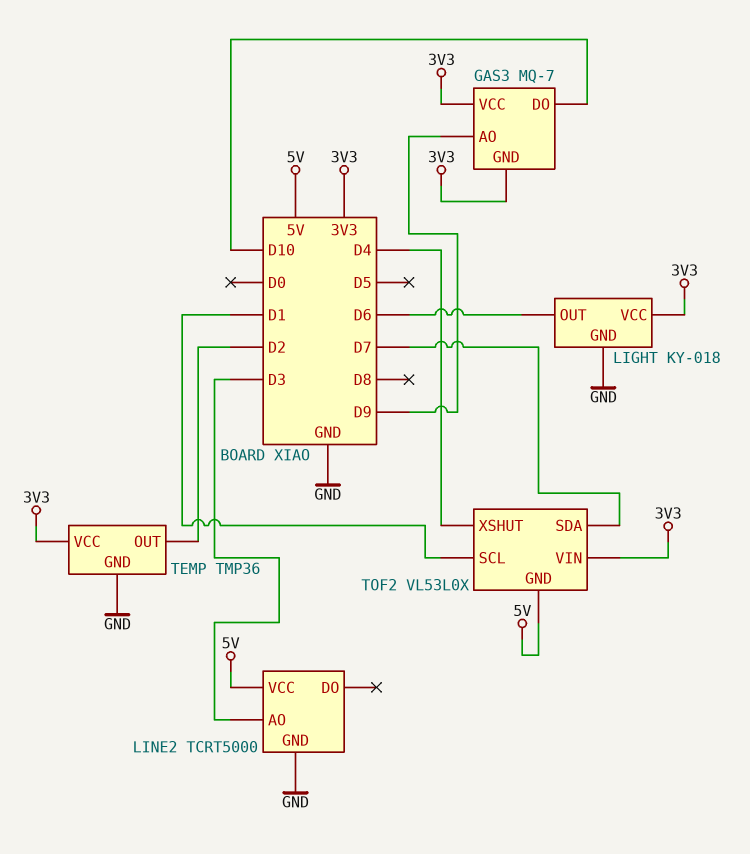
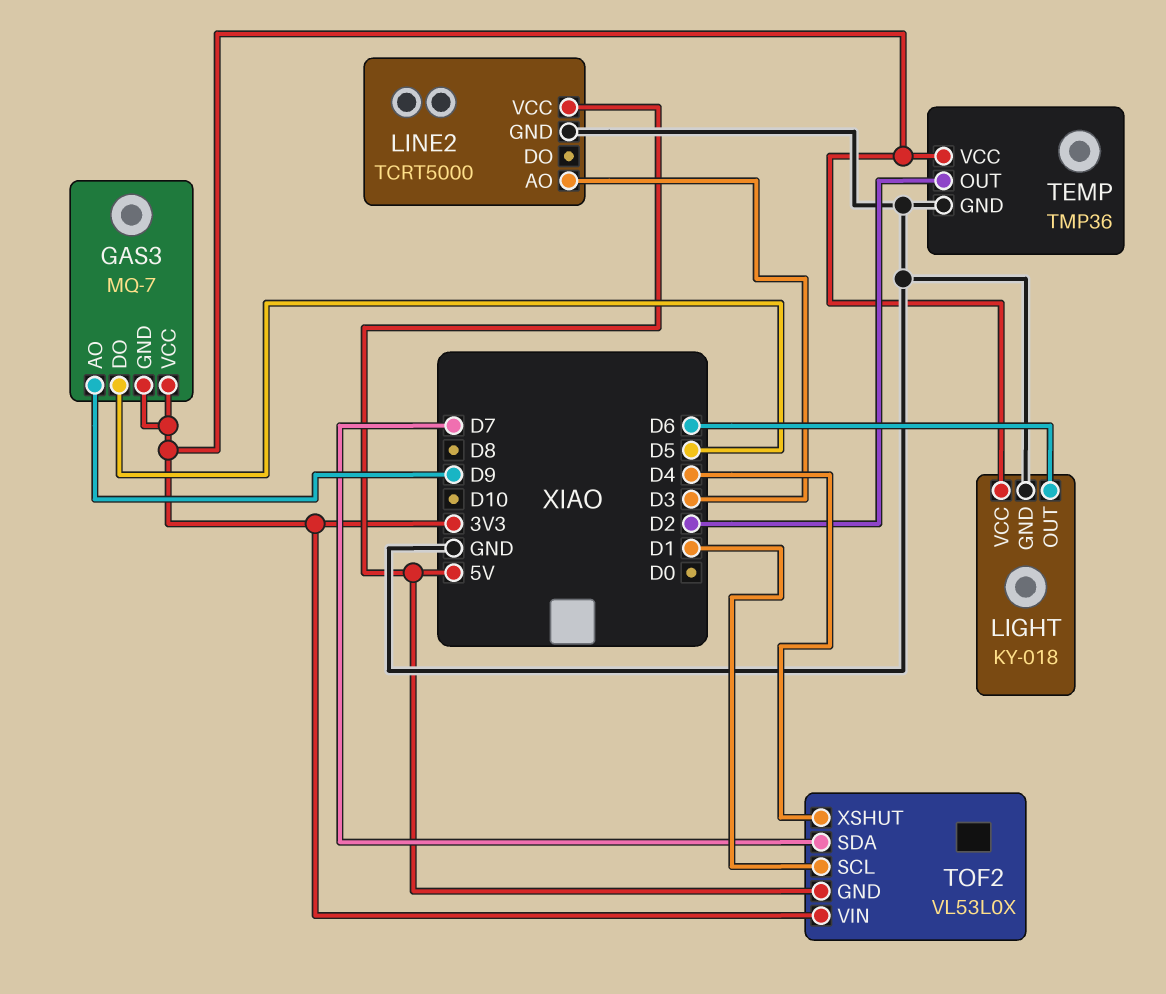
GAS3 pin DO: D10 -> D5

